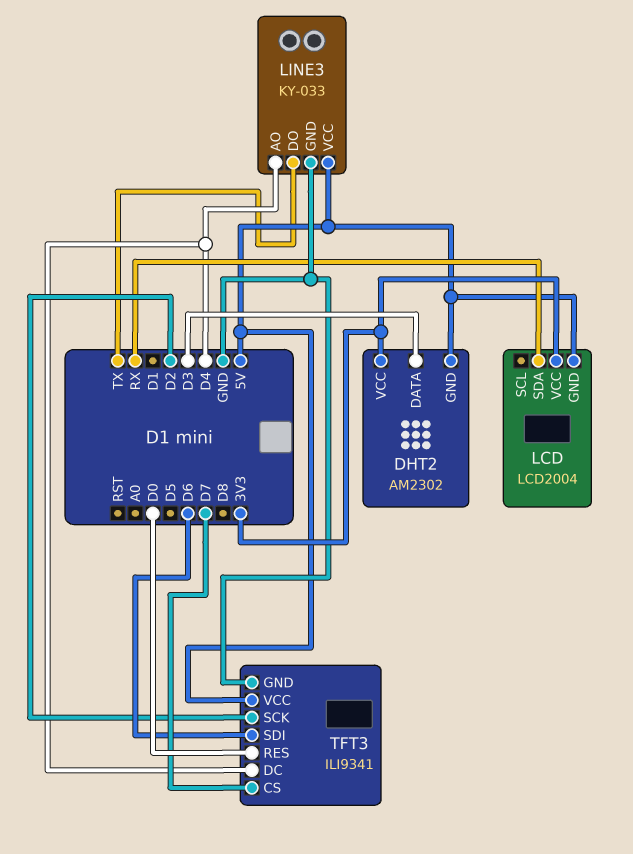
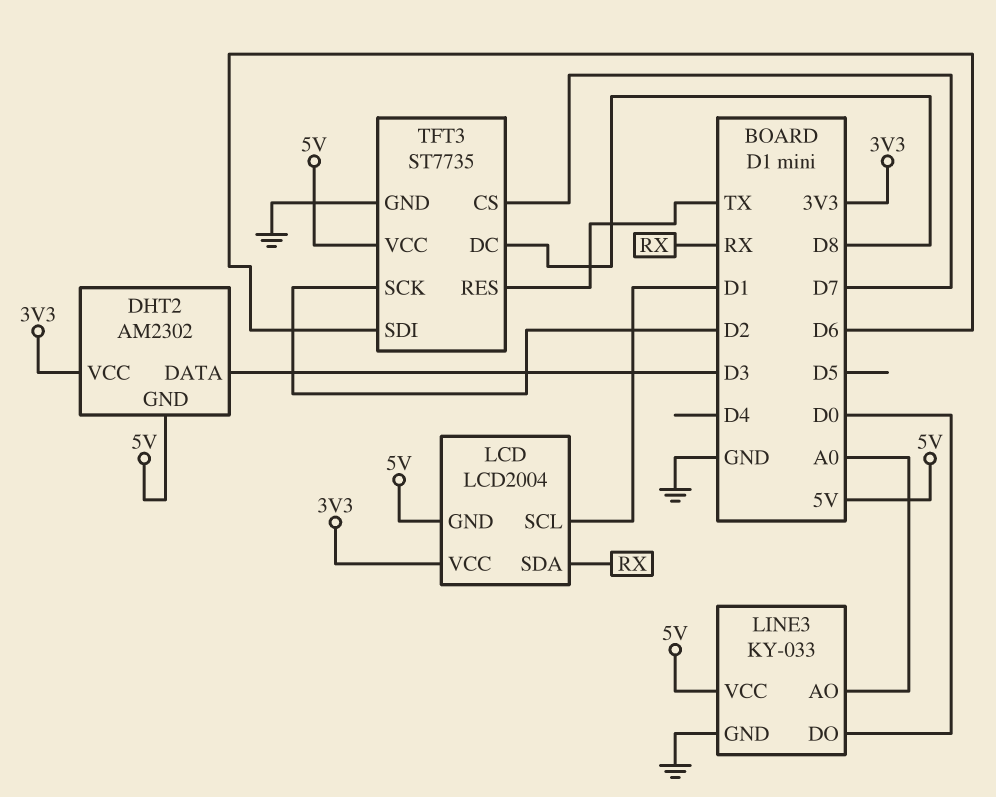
LCD pin SCL: none -> D1
LINE3 pin AO: D4 -> A0
LINE3 pin DO: TX -> D0
TFT3: ILI9341 -> ST7735
TFT3 pin DC: D4 -> D8
TFT3 pin RES: D0 -> TX

